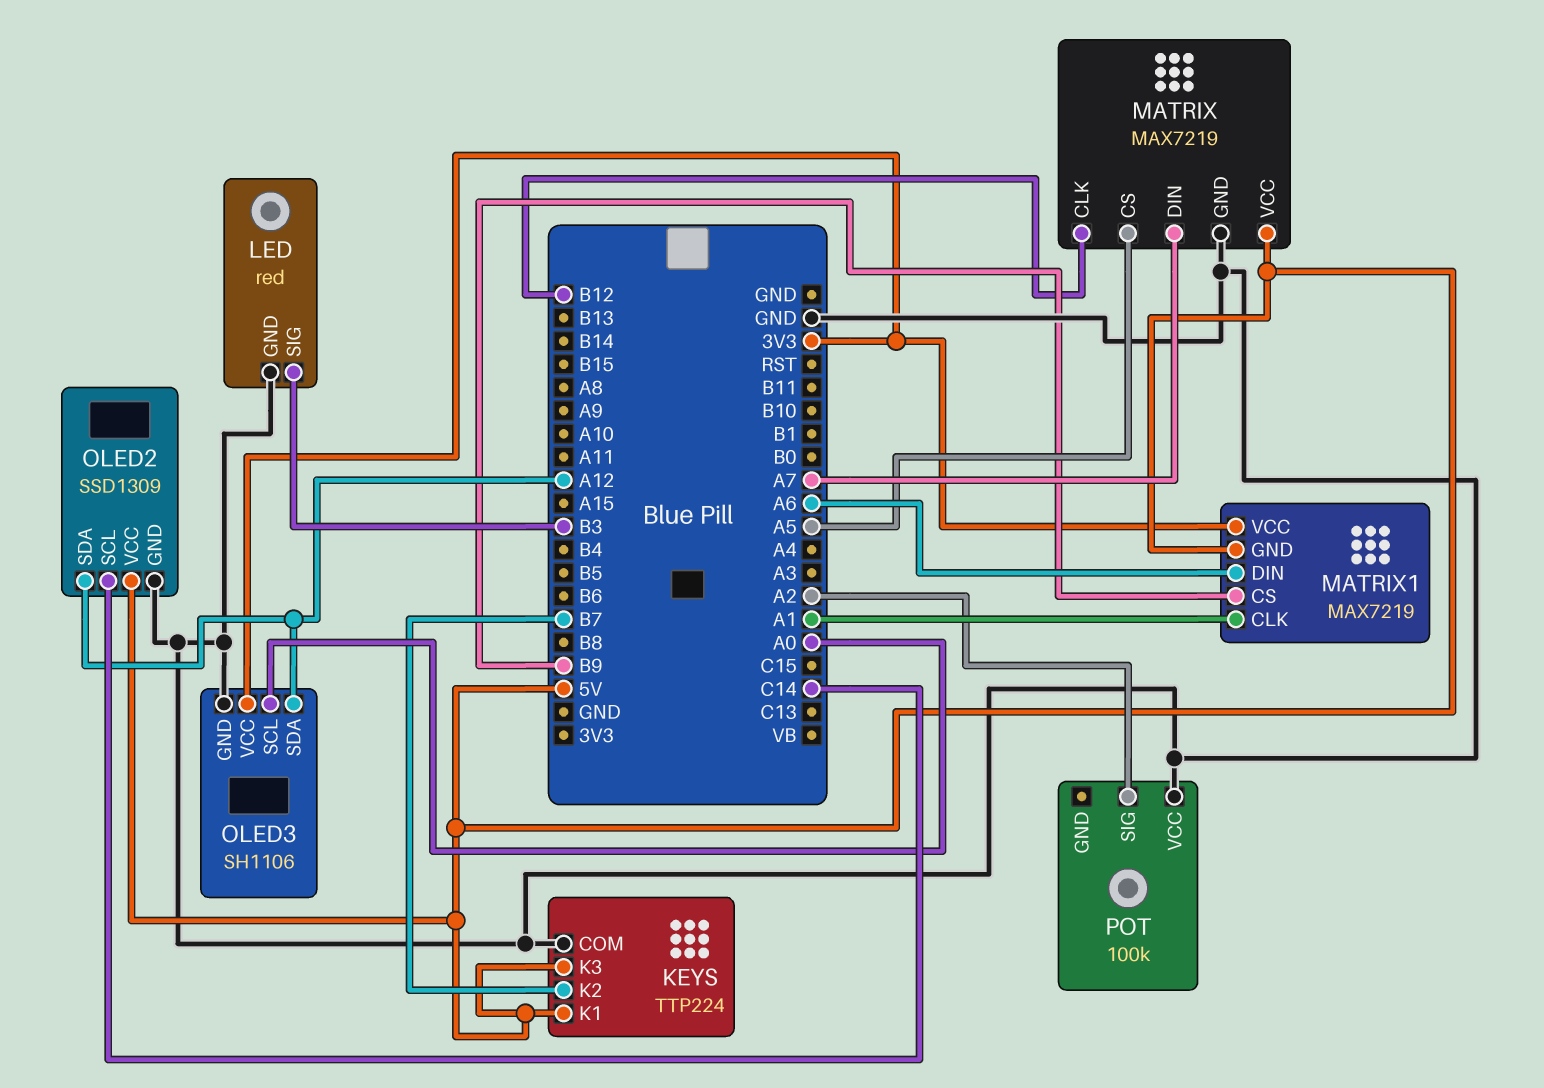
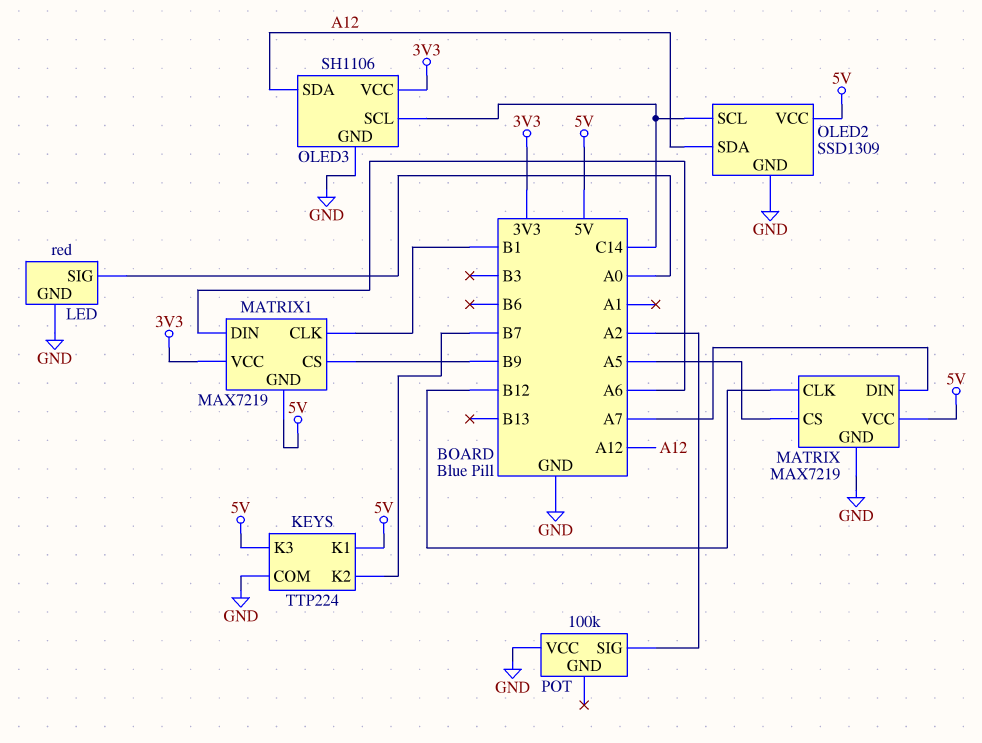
LED pin SIG: B3 -> A0
MATRIX1 pin CLK: A1 -> B1
OLED3 pin SCL: A0 -> C14

